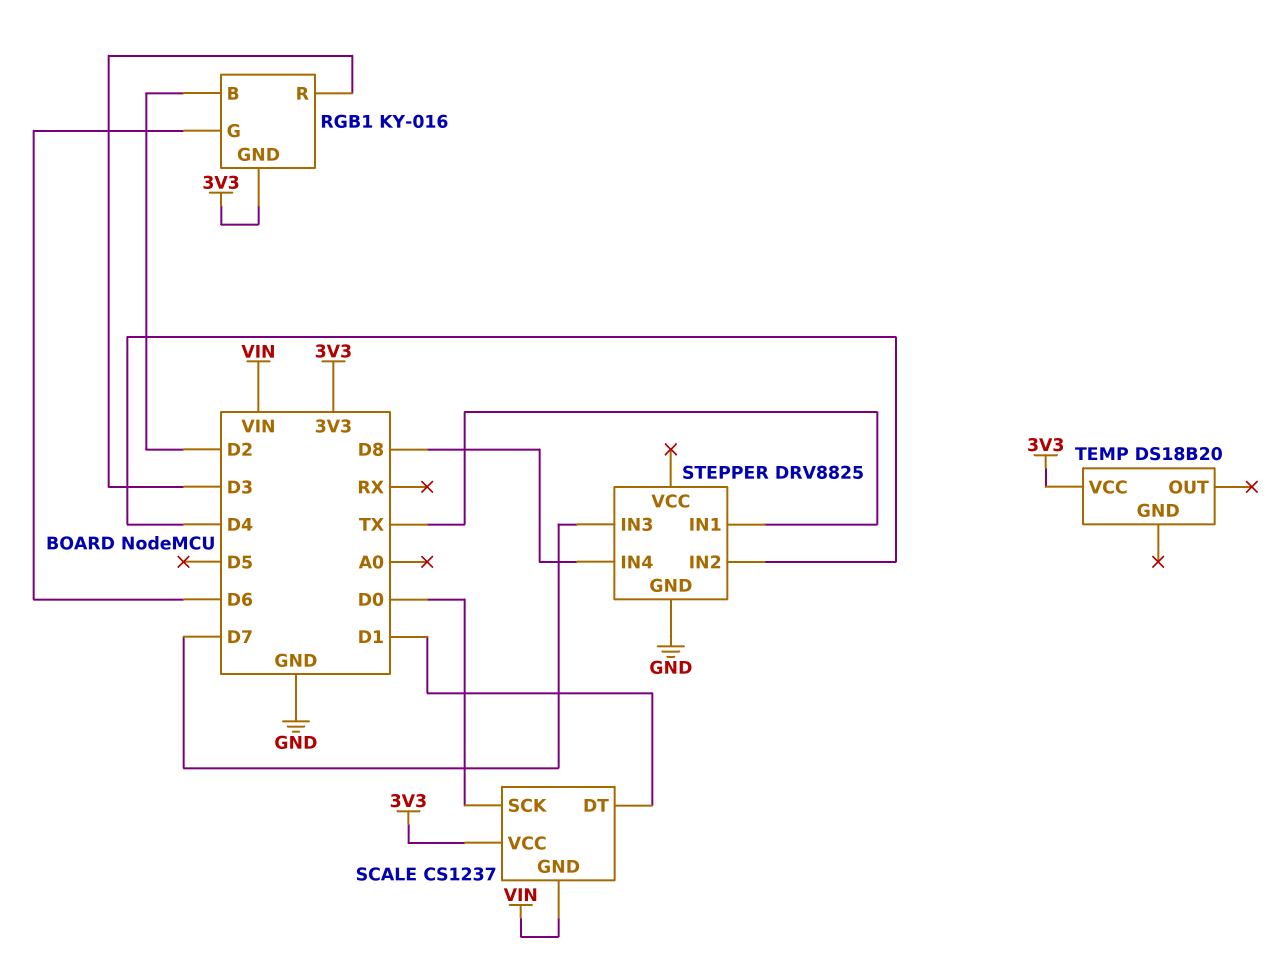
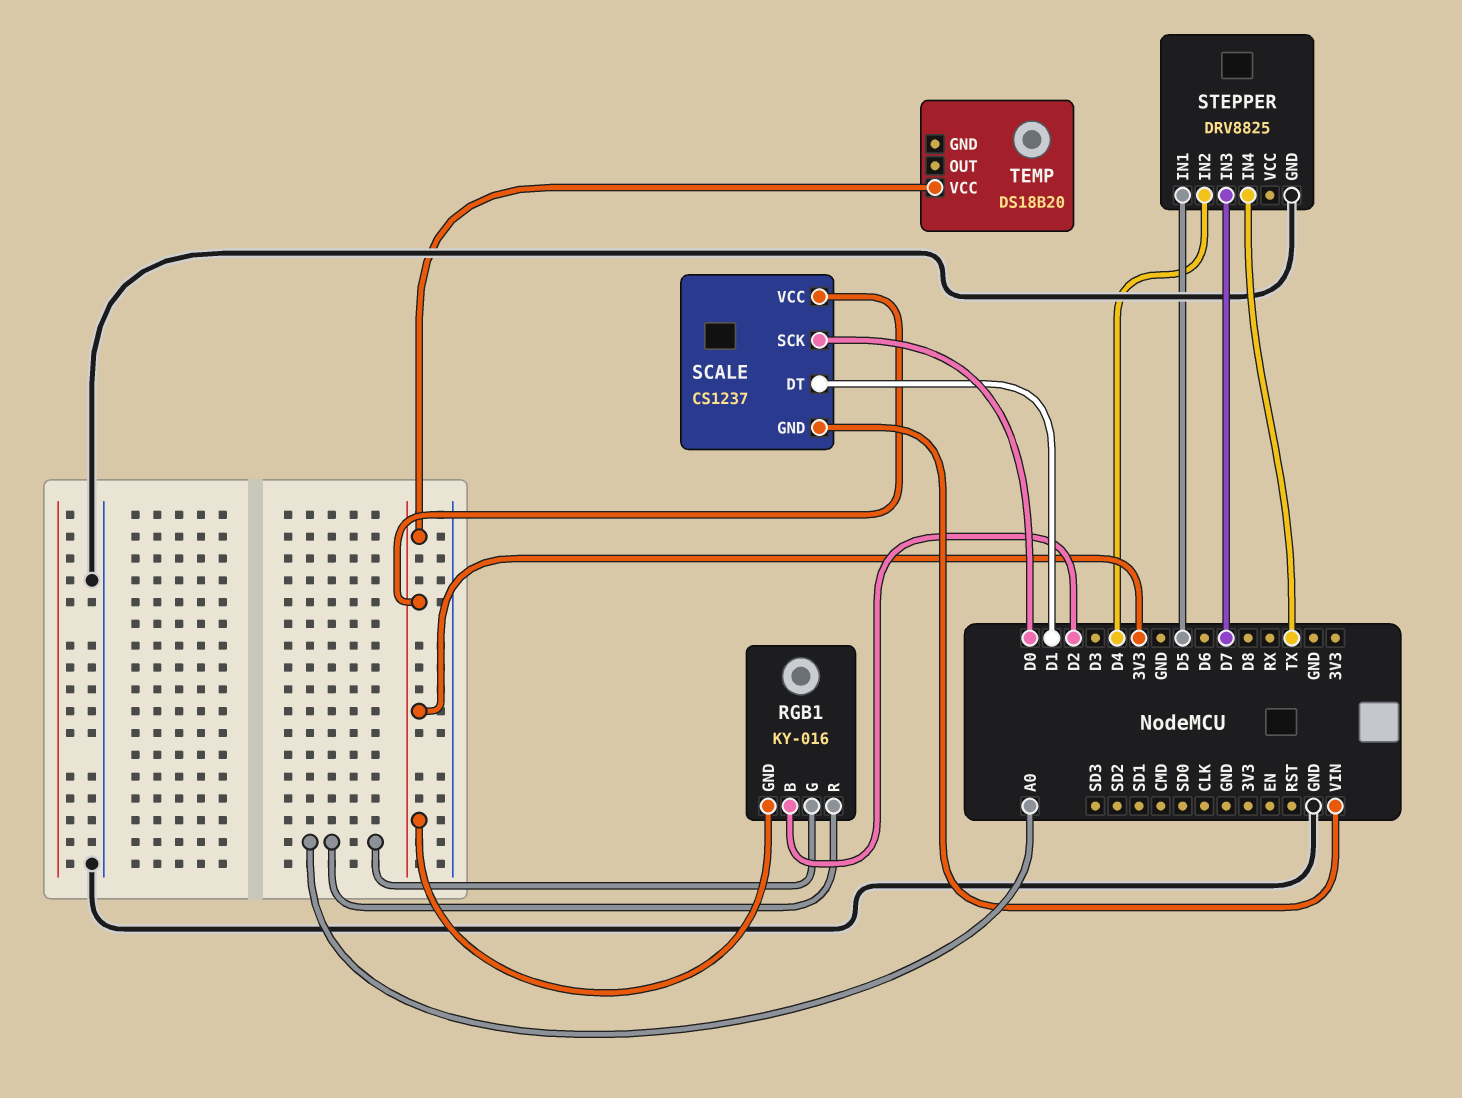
RGB1 pin G: D6 -> A0
RGB1 pin R: D3 -> A0
STEPPER pin IN1: TX -> D5
STEPPER pin IN4: D8 -> TX

